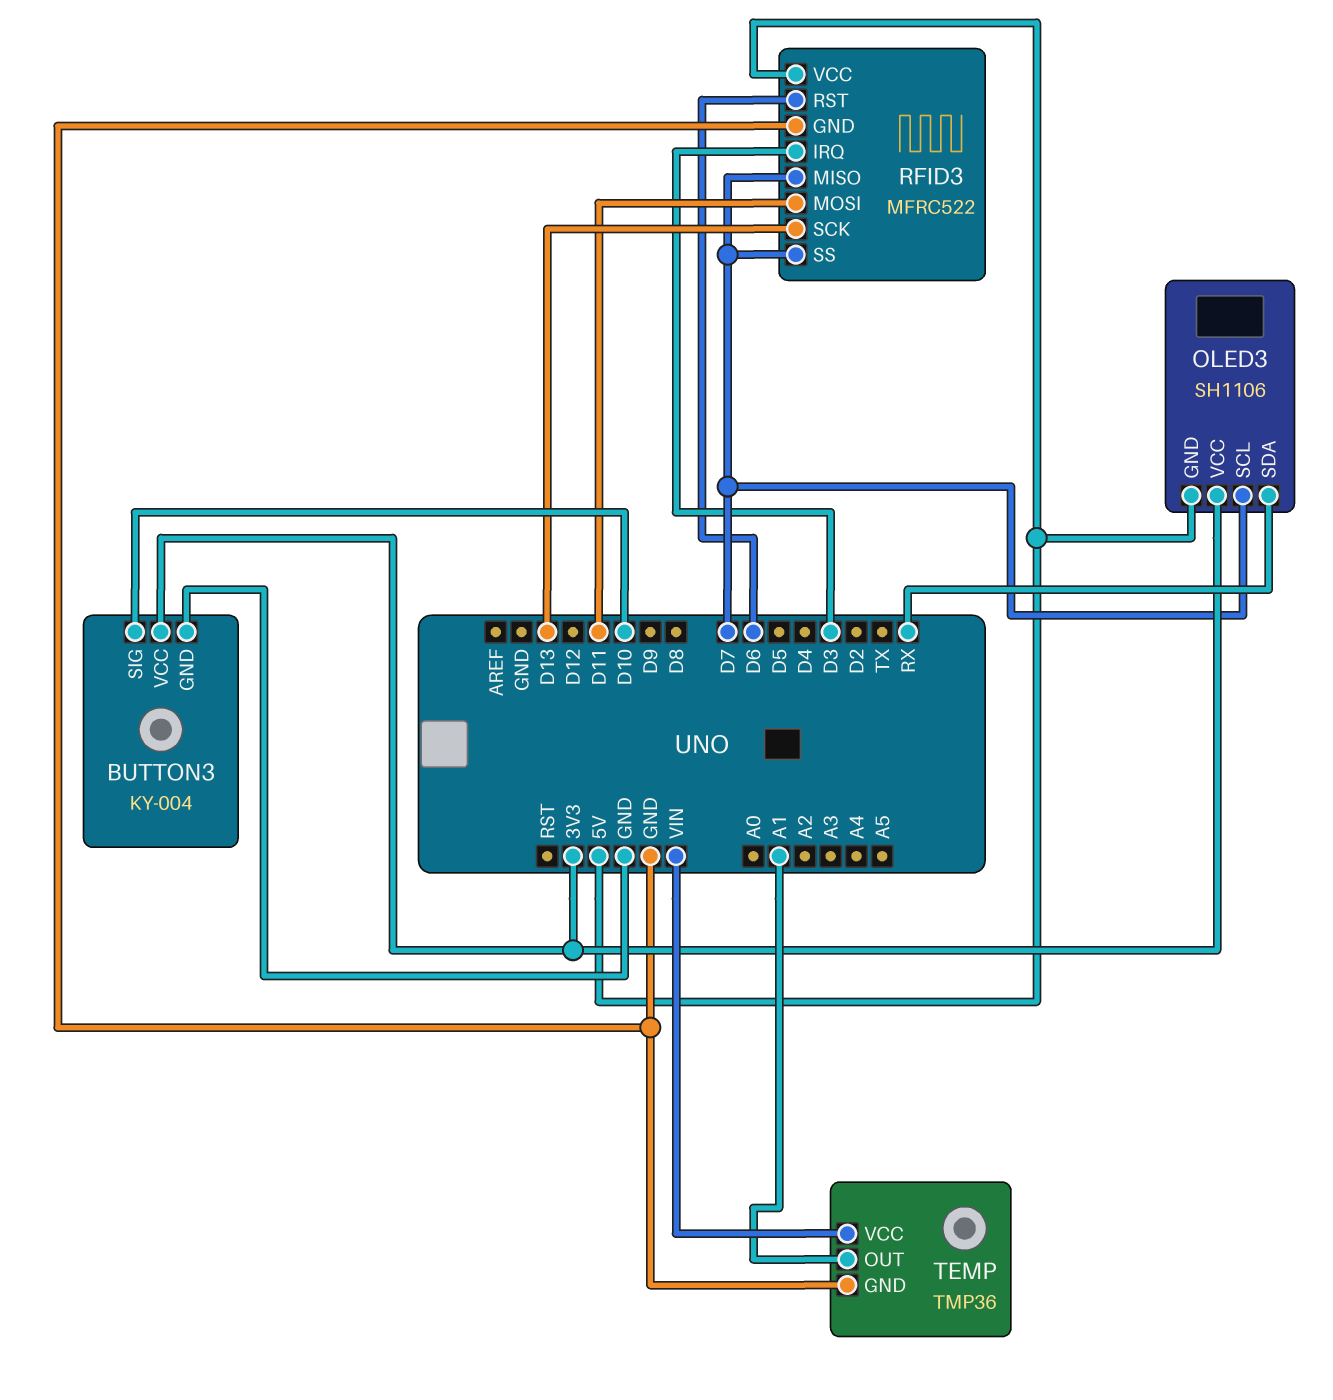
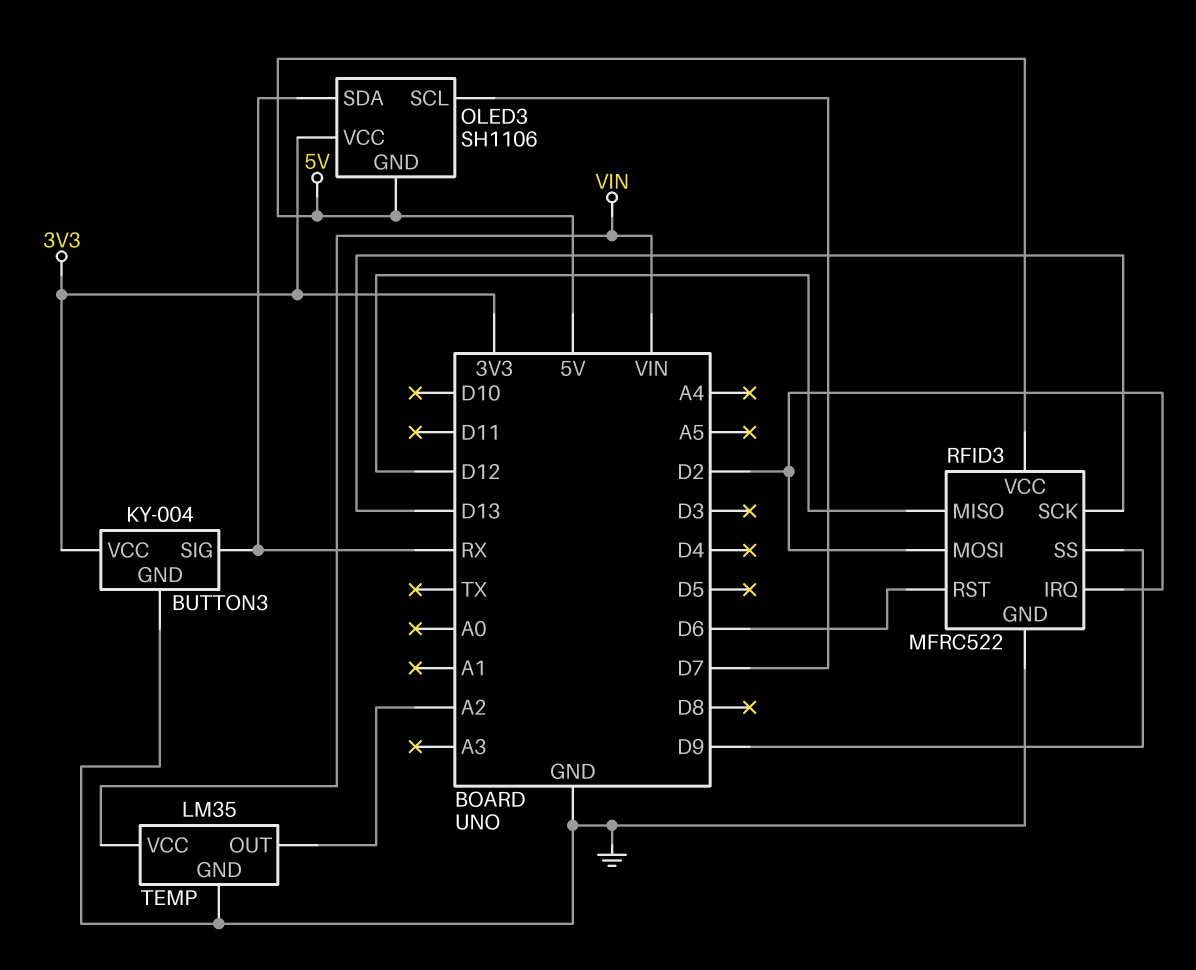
BUTTON3 pin SIG: D10 -> RX
RFID3 pin IRQ: D3 -> D2
RFID3 pin MISO: D7 -> D12
RFID3 pin MOSI: D11 -> D2
RFID3 pin SS: D7 -> D9
TEMP: TMP36 -> LM35
TEMP pin OUT: A1 -> A2

